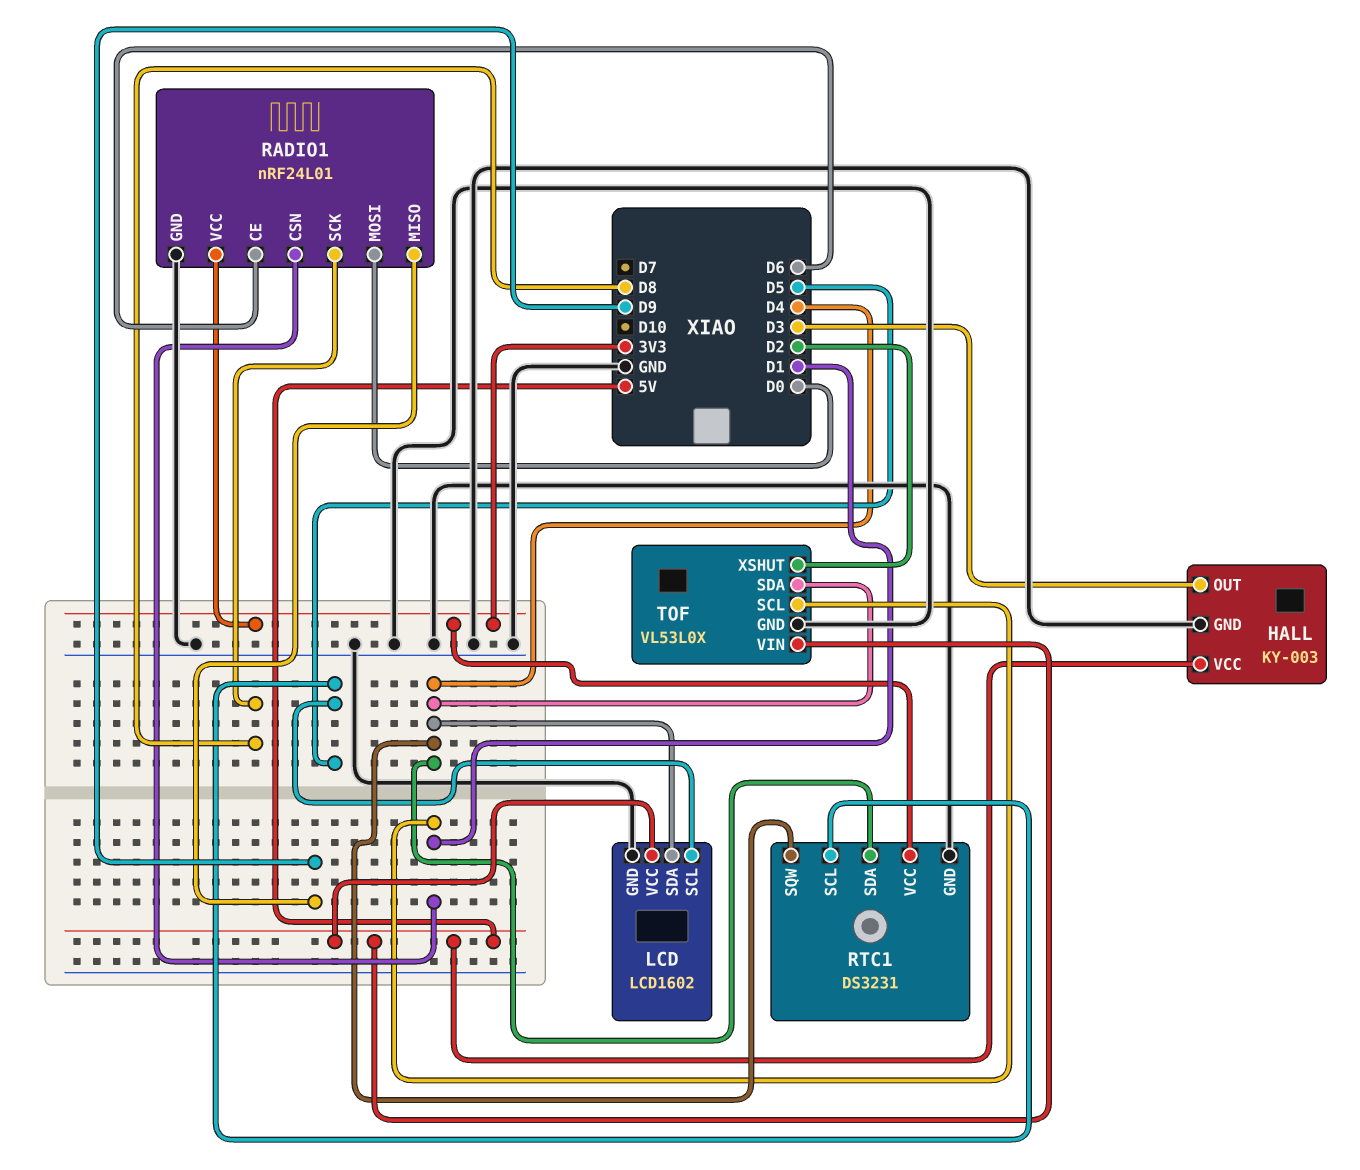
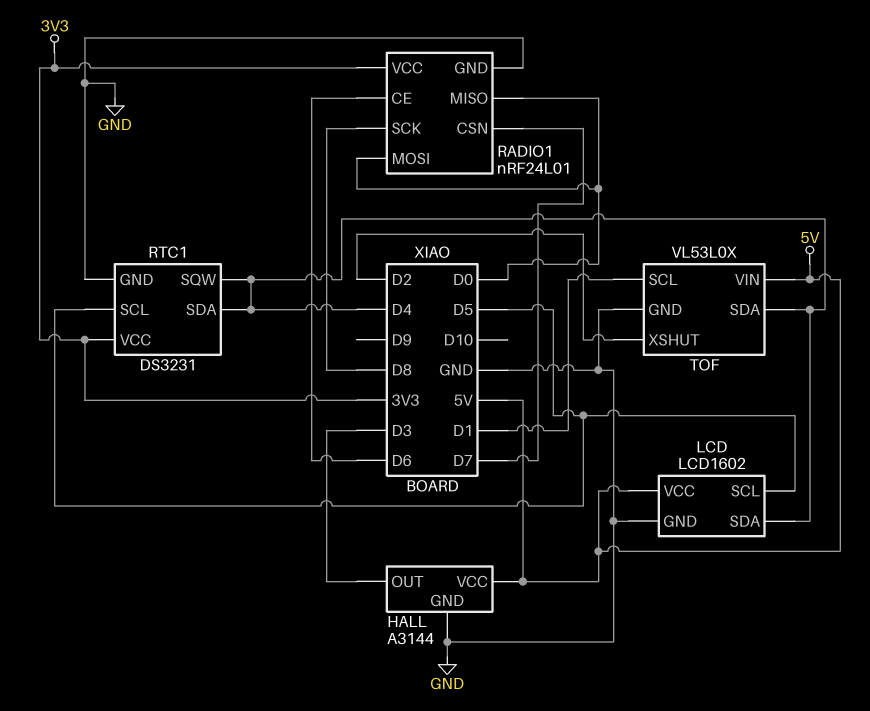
HALL: KY-003 -> A3144
RADIO1 pin CSN: D1 -> D7
RADIO1 pin MISO: D9 -> D0

